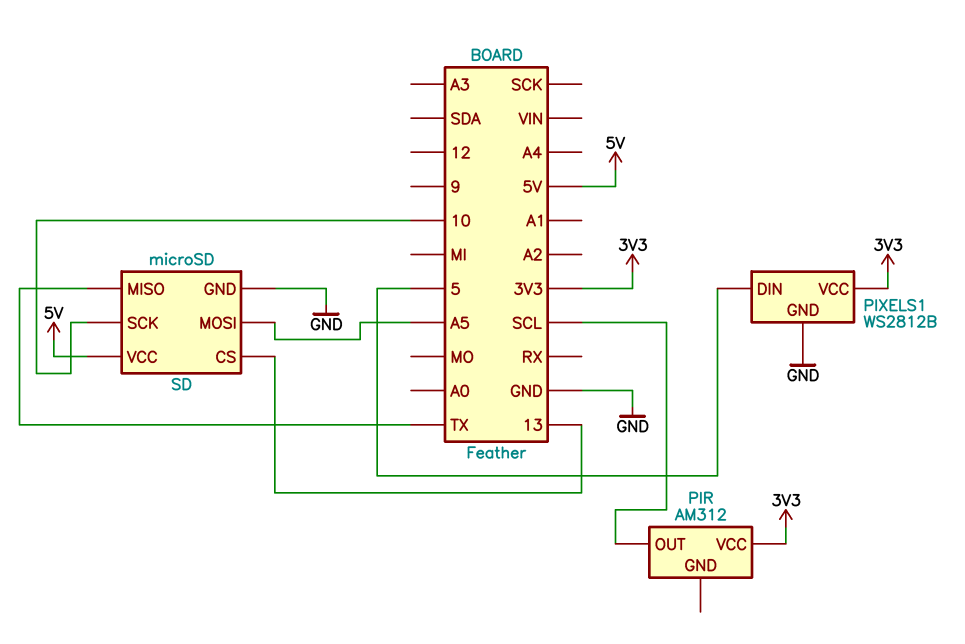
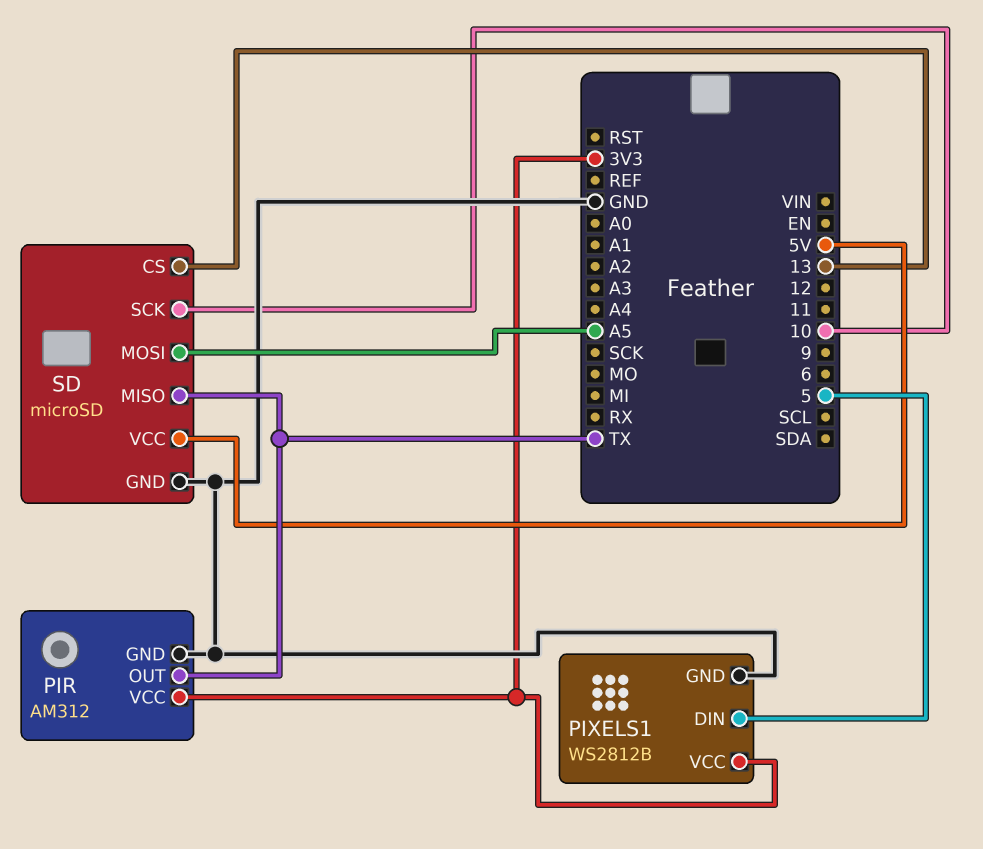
PIR pin GND: none -> GND
PIR pin OUT: SCL -> TX

